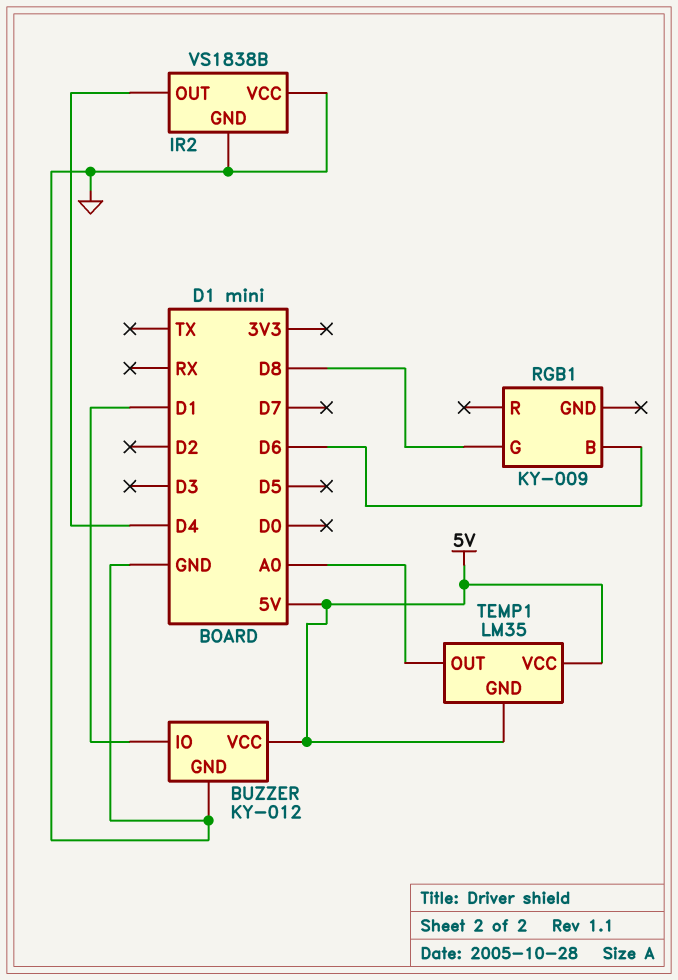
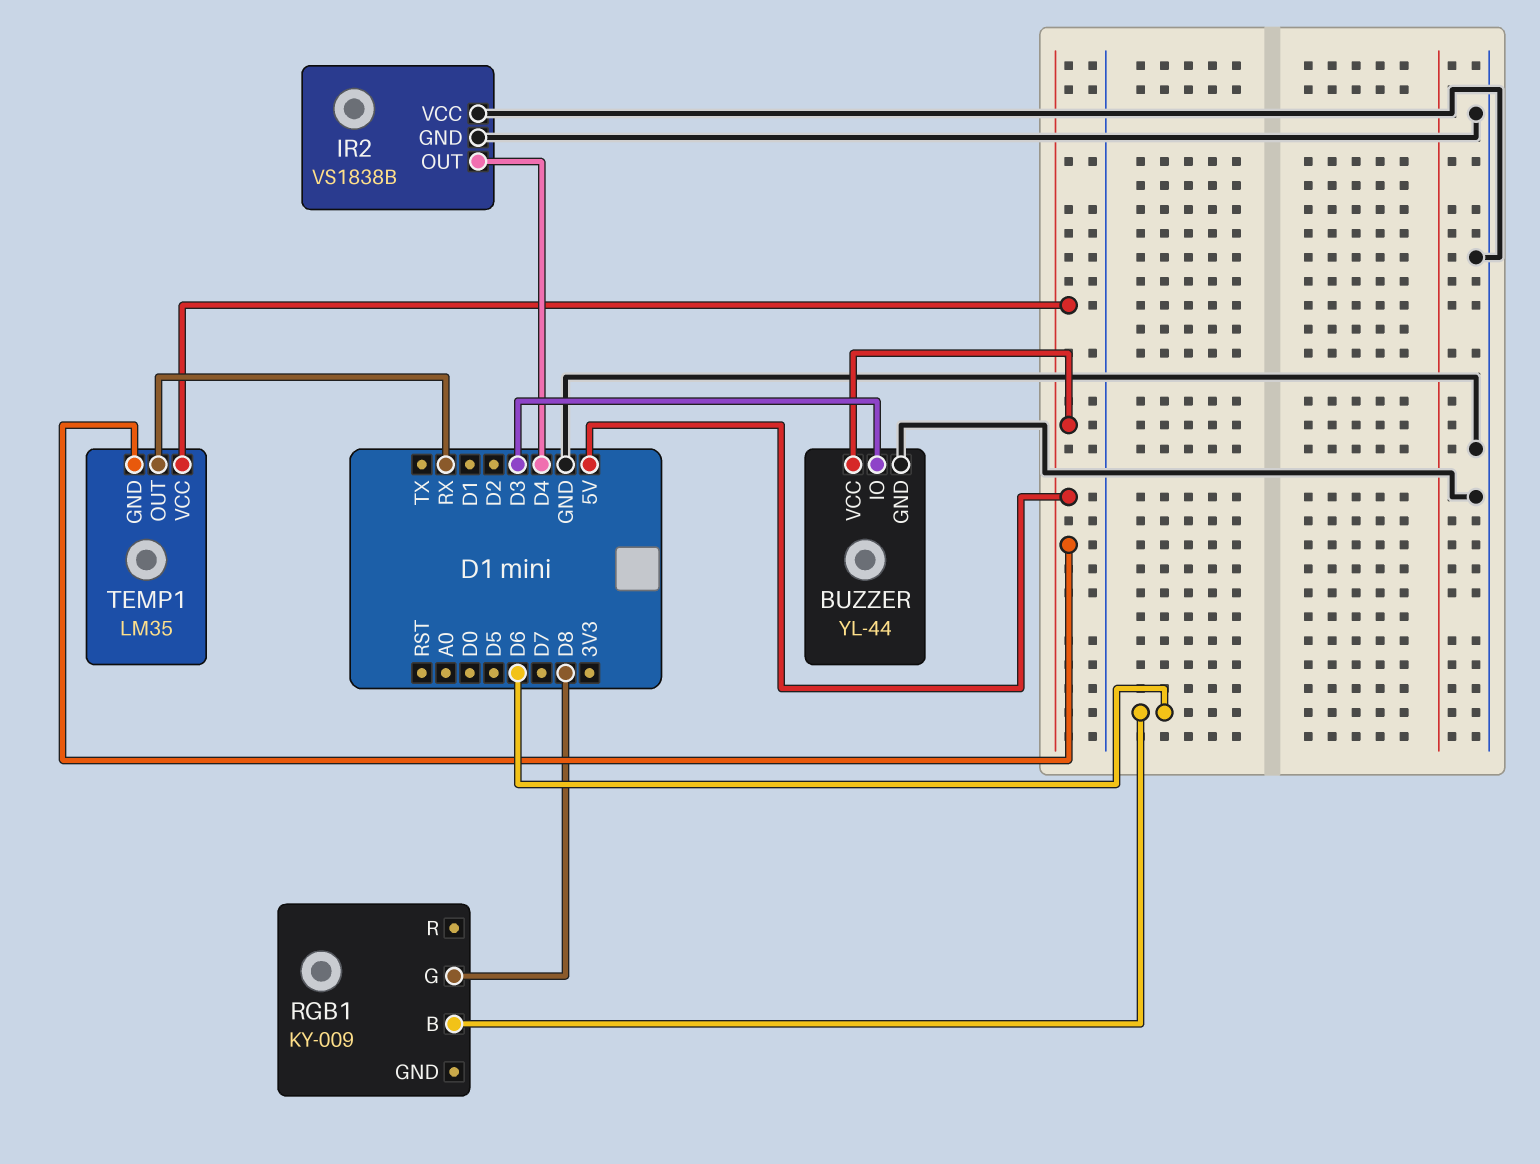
BUZZER: KY-012 -> YL-44
BUZZER pin IO: D1 -> D3
TEMP1 pin OUT: A0 -> RX

